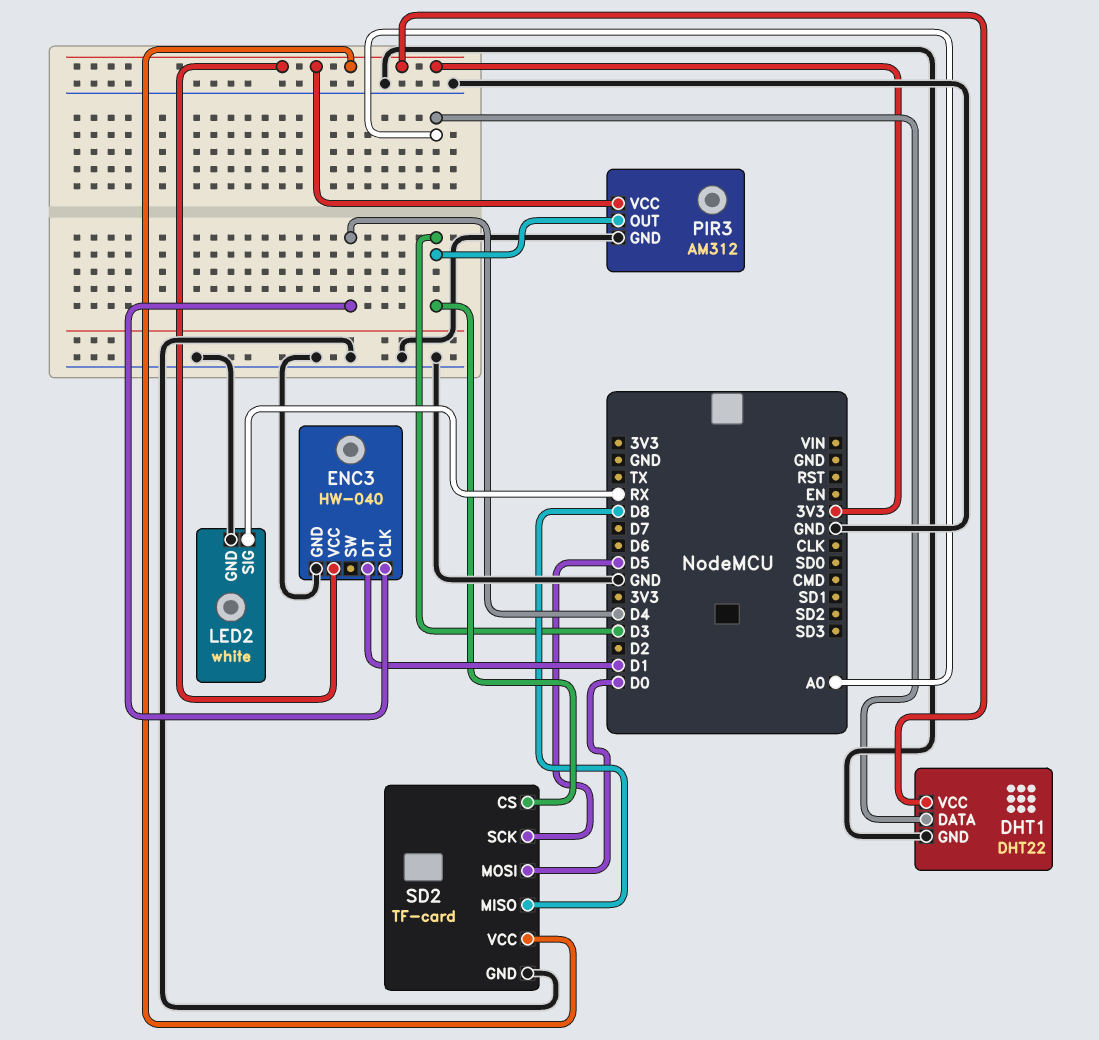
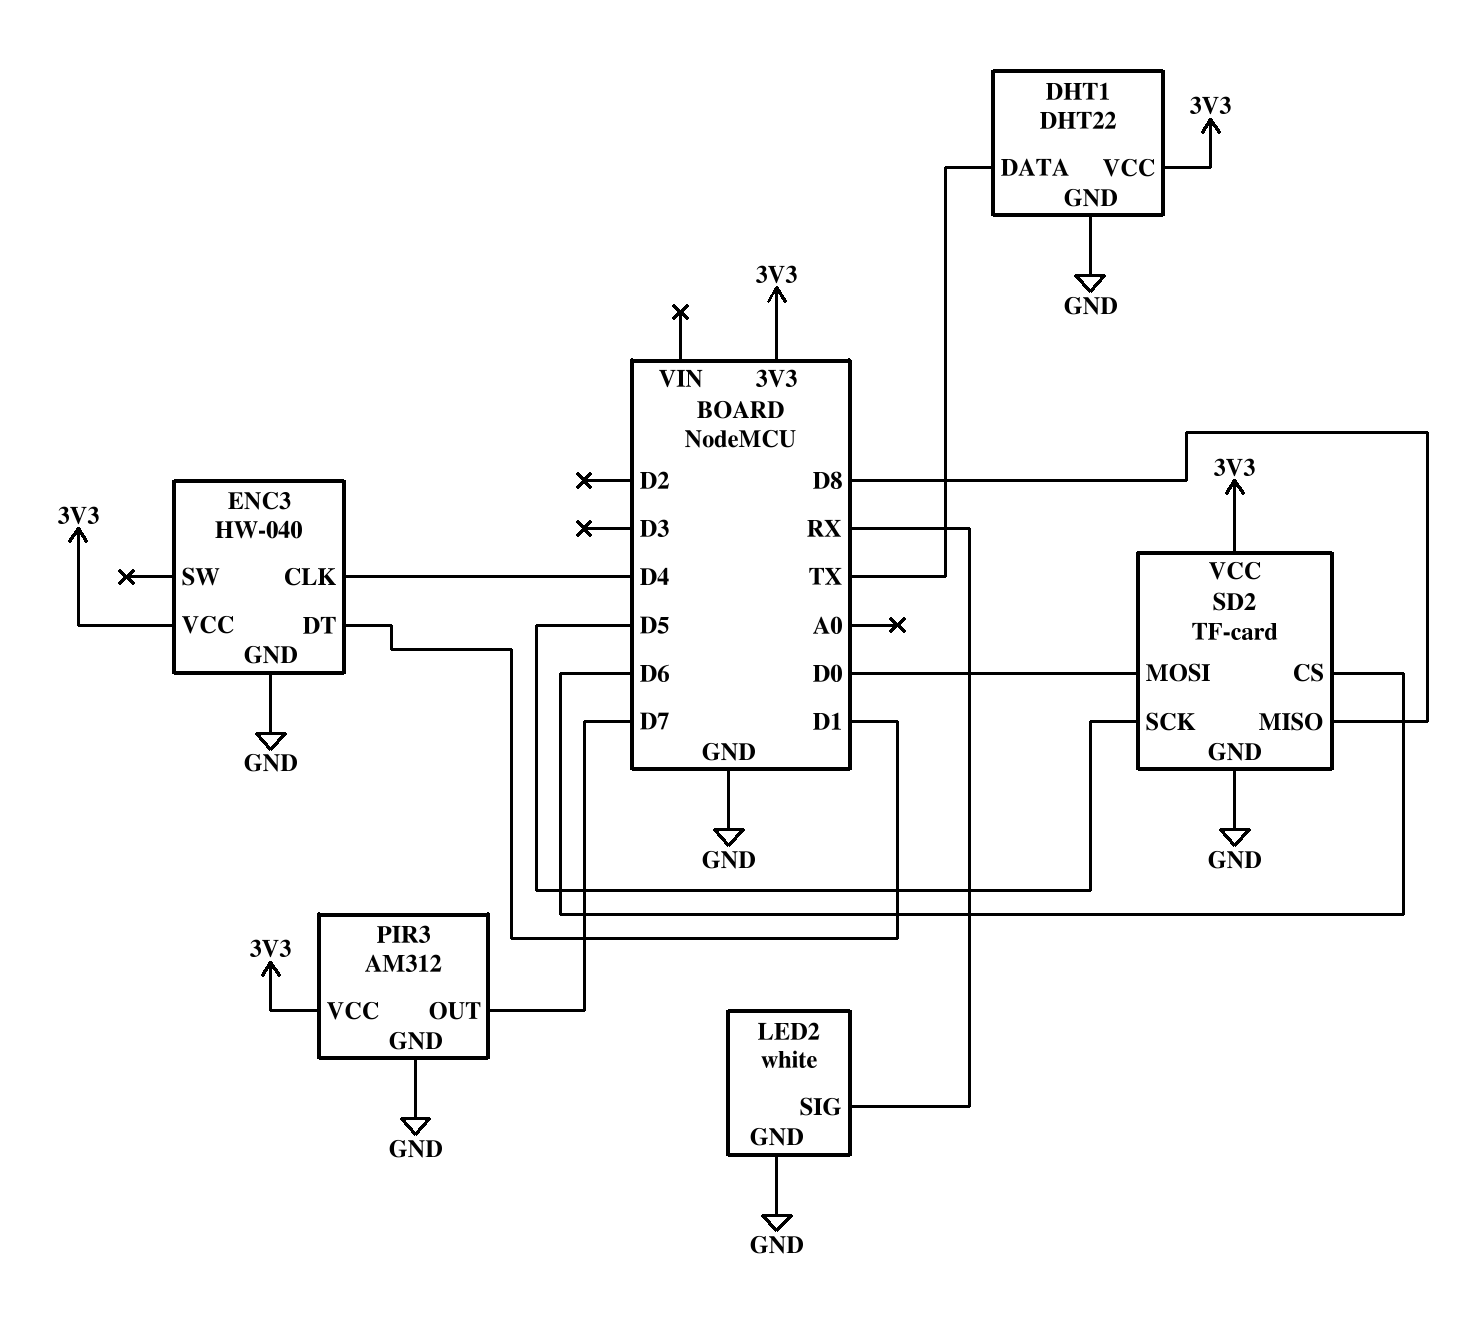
DHT1 pin DATA: A0 -> TX
PIR3 pin OUT: D3 -> D7
SD2 pin CS: D3 -> D6

